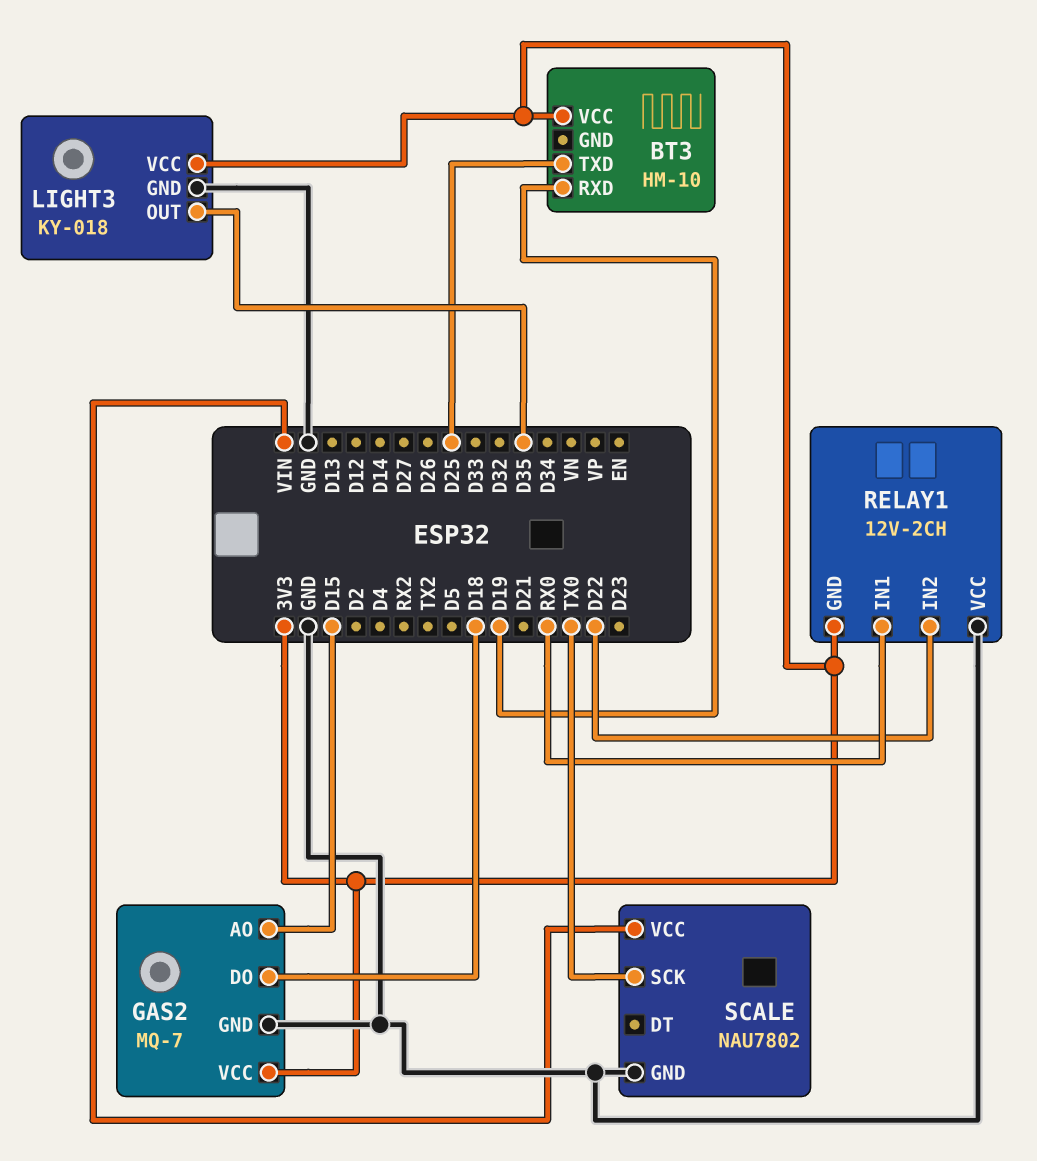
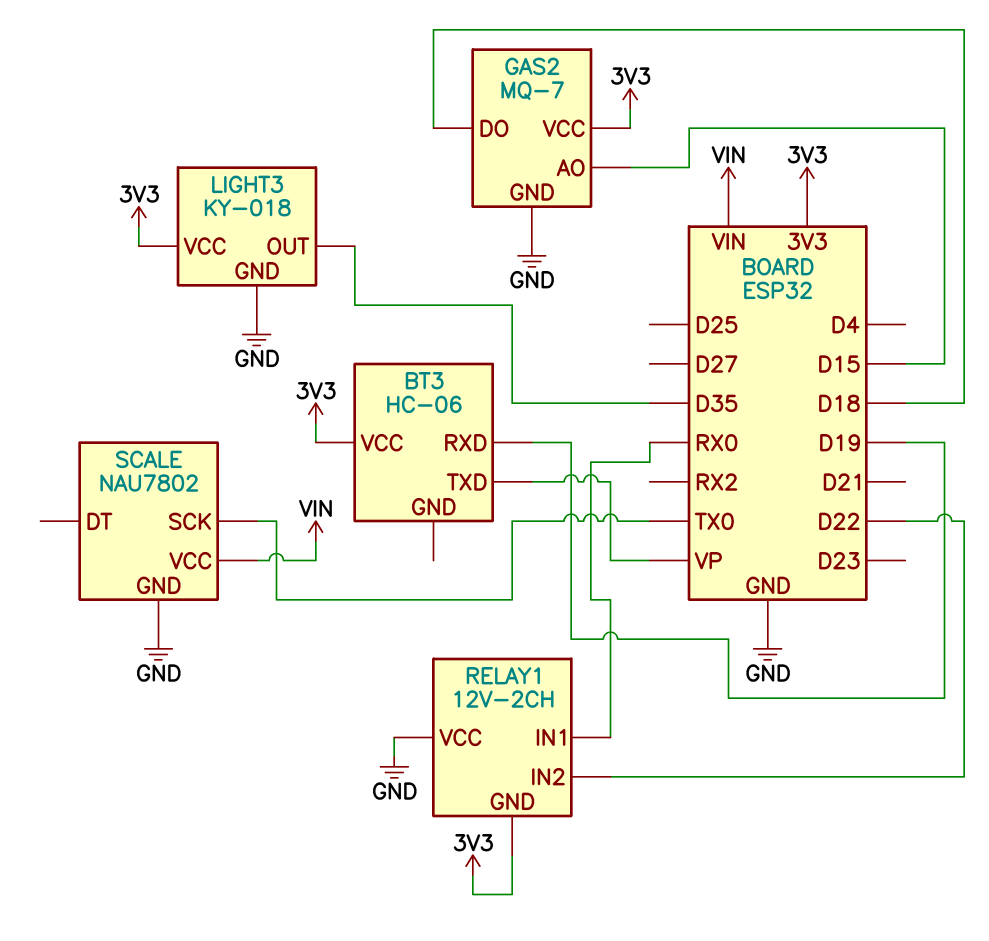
BT3: HM-10 -> HC-06
BT3 pin TXD: D25 -> VP

